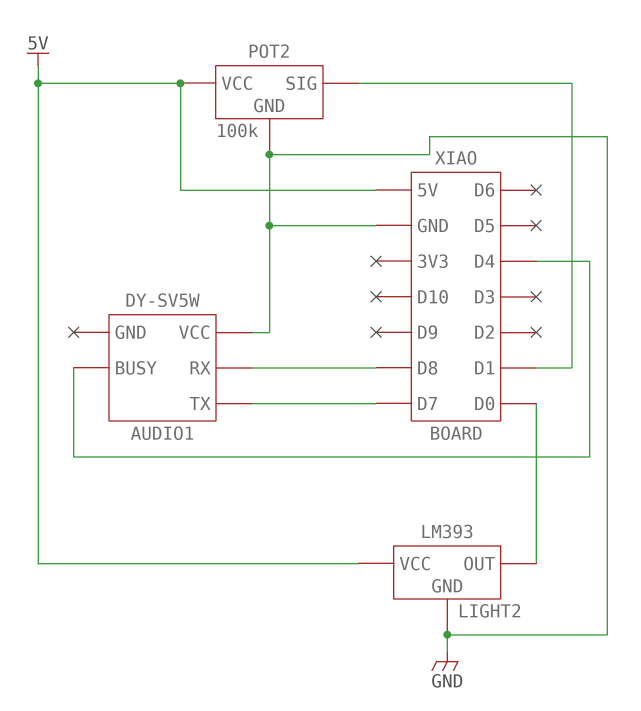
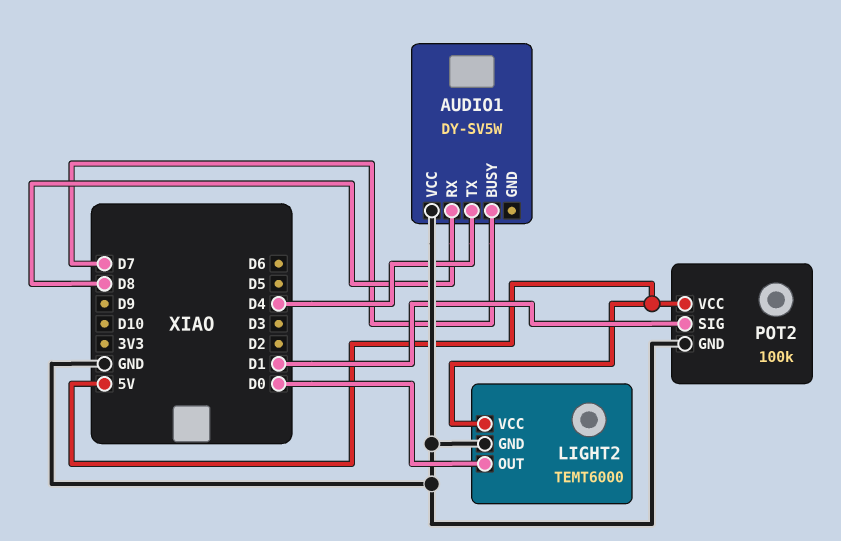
AUDIO1 pin BUSY: D4 -> D7
AUDIO1 pin TX: D7 -> D4
LIGHT2: LM393 -> TEMT6000

